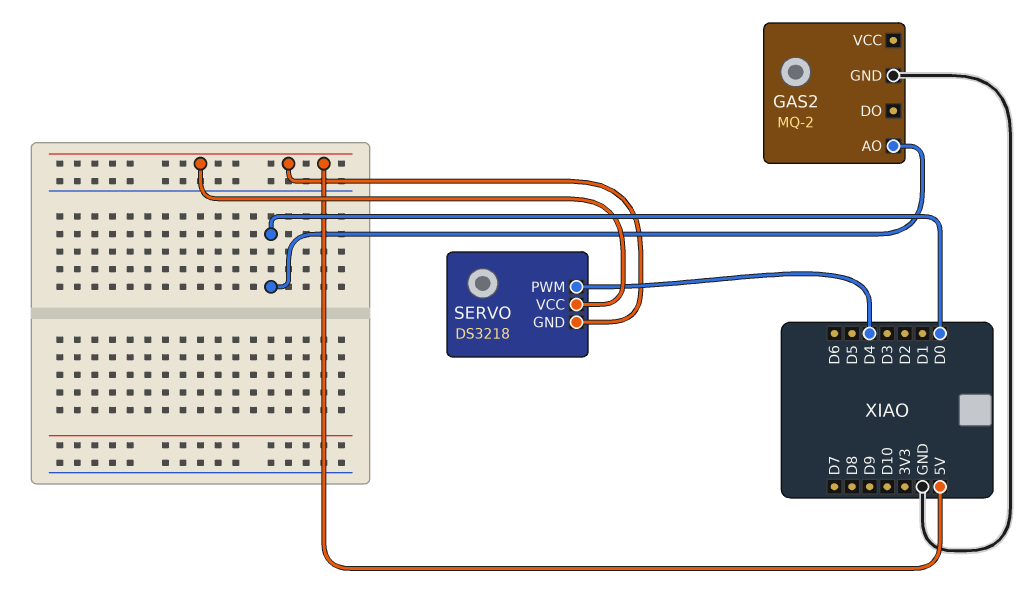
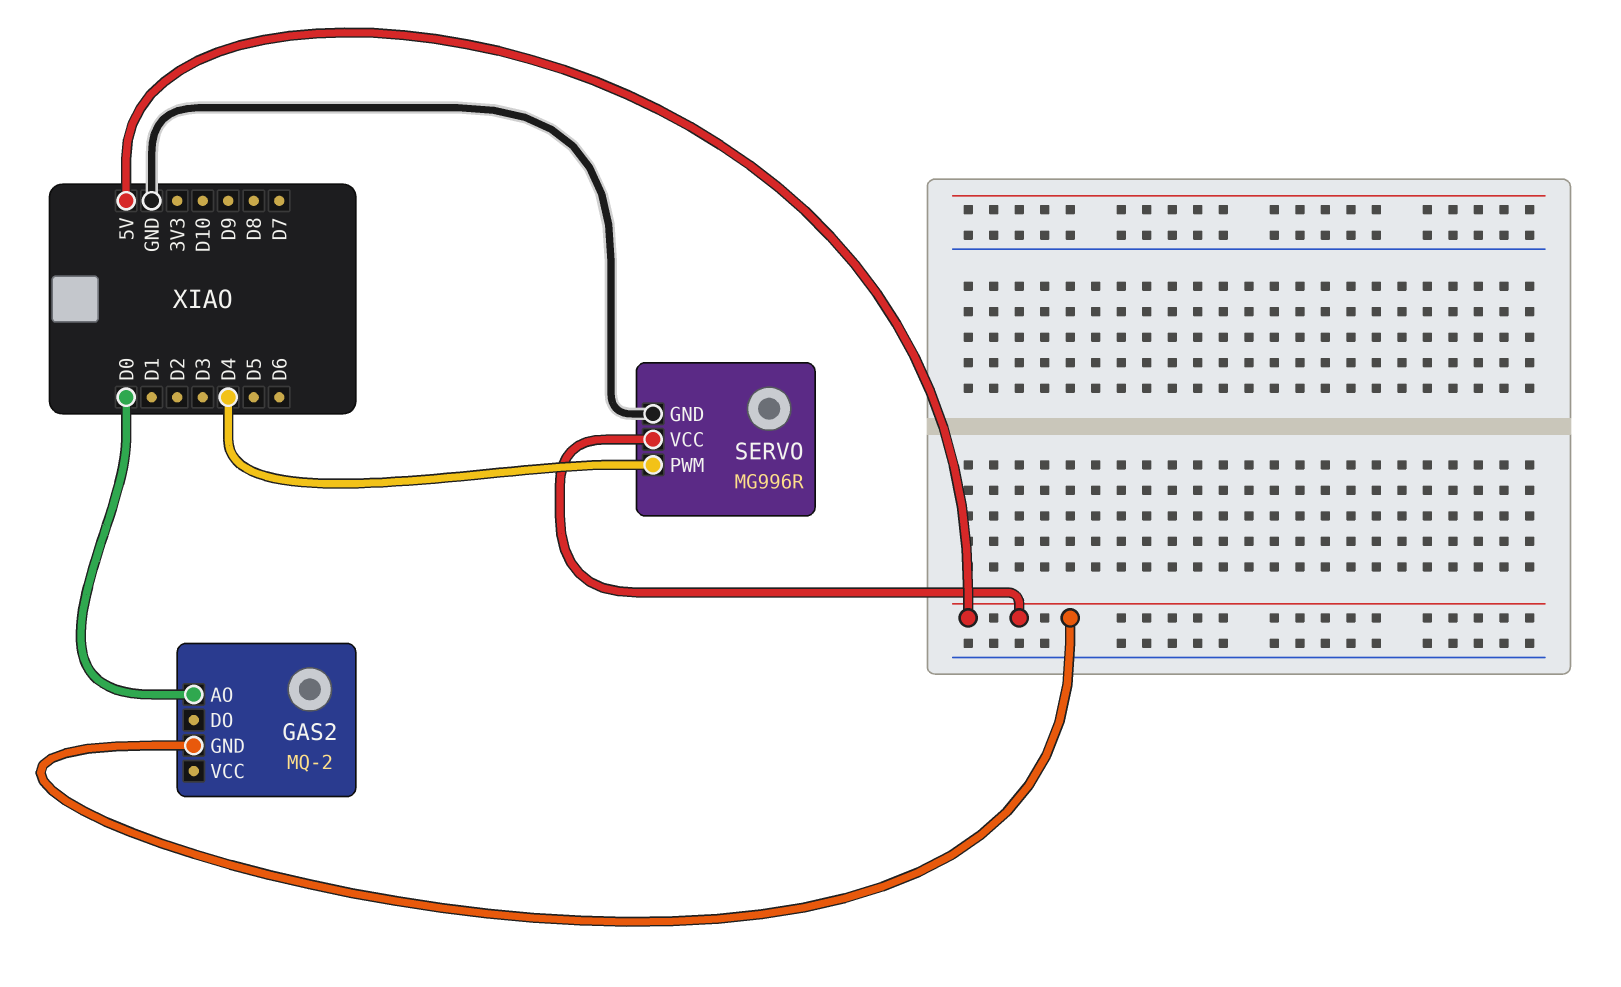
GAS2 pin GND: GND -> 5V
SERVO: DS3218 -> MG996R
SERVO pin GND: 5V -> GND

